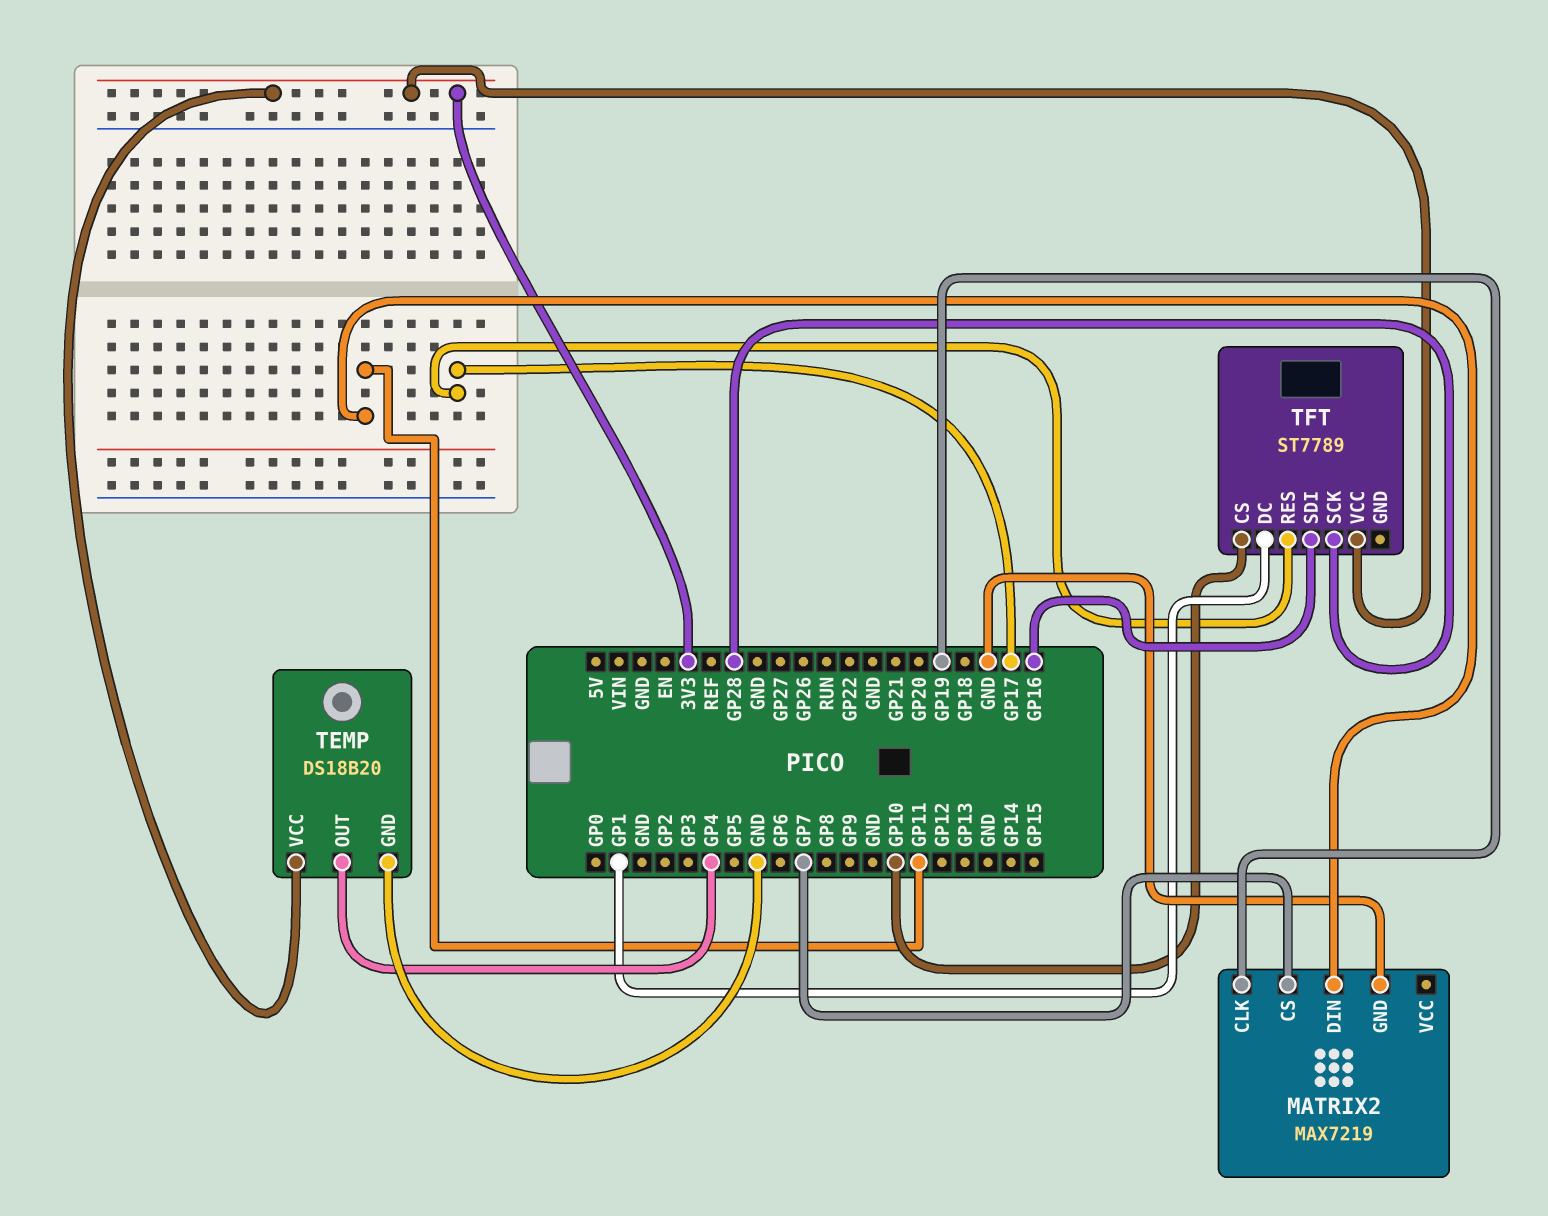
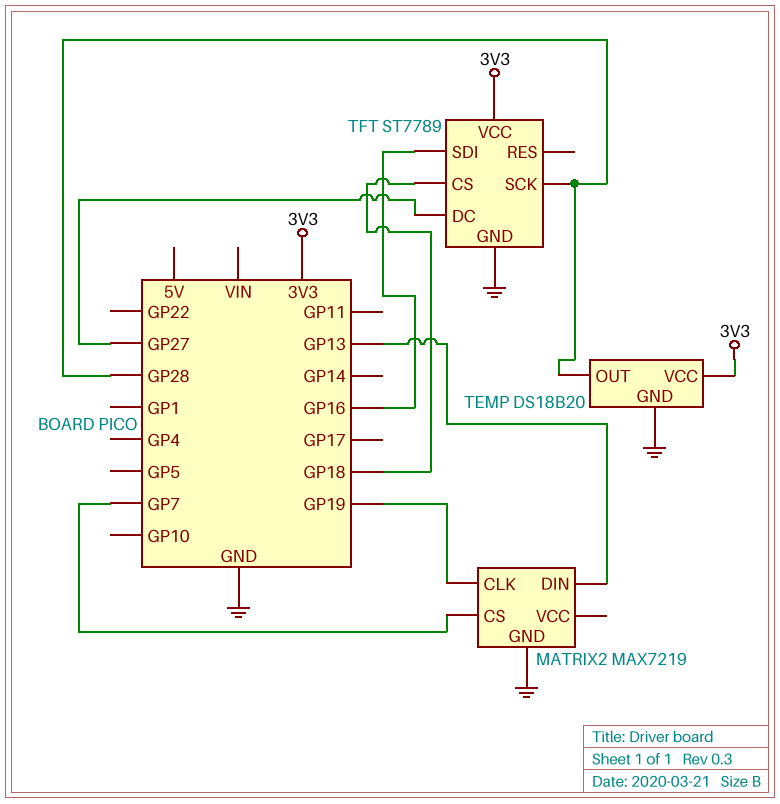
MATRIX2 pin DIN: GP11 -> GP13
TEMP pin OUT: GP4 -> GP28
TFT pin CS: GP10 -> GP18
TFT pin DC: GP1 -> GP27
TFT pin GND: none -> GND
TFT pin RES: GP17 -> none

